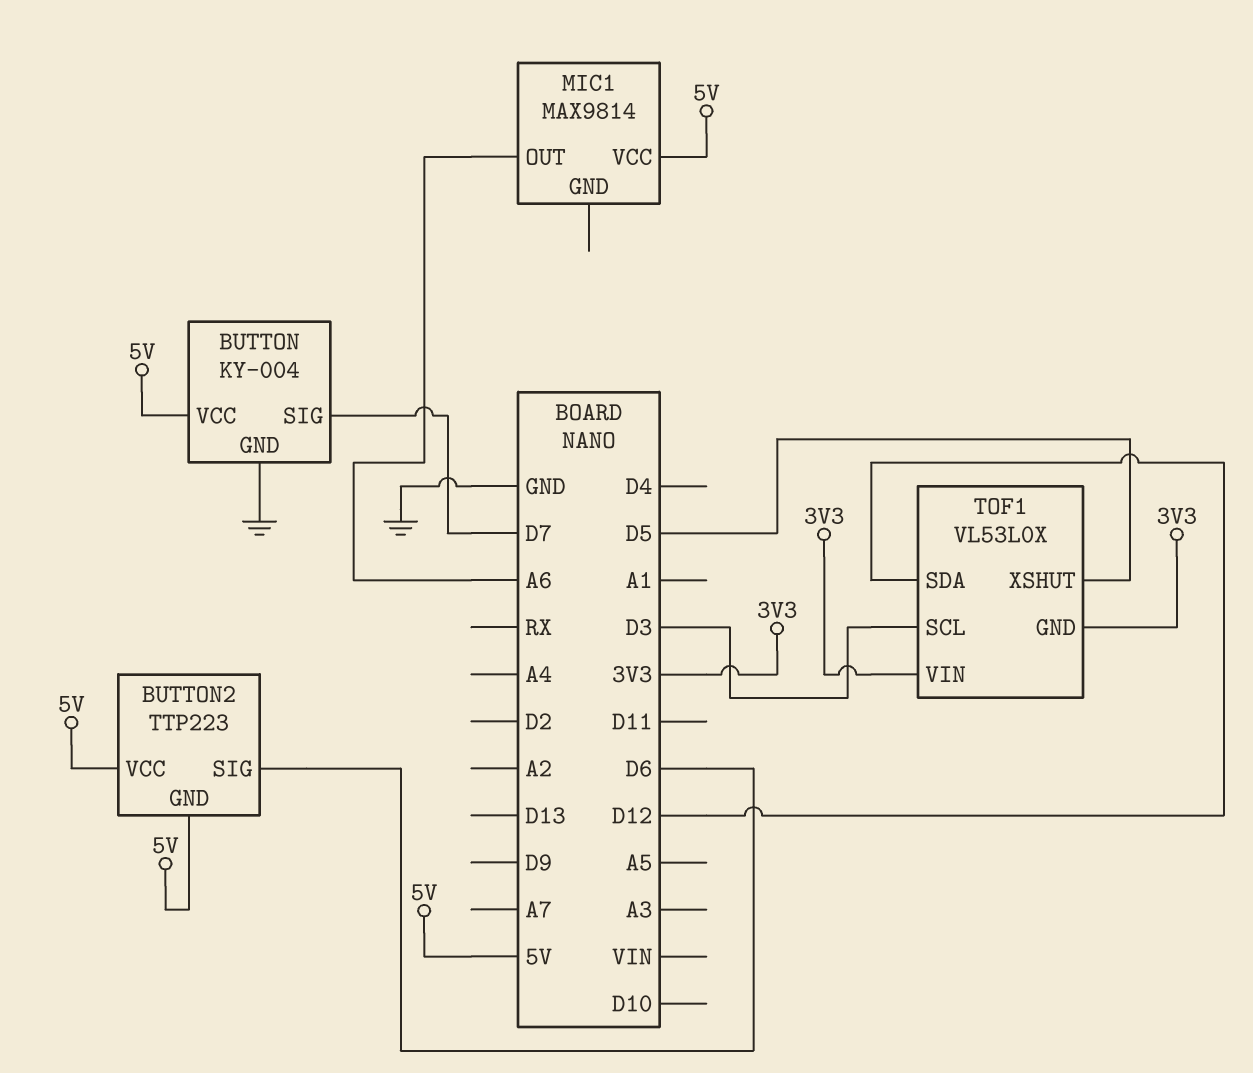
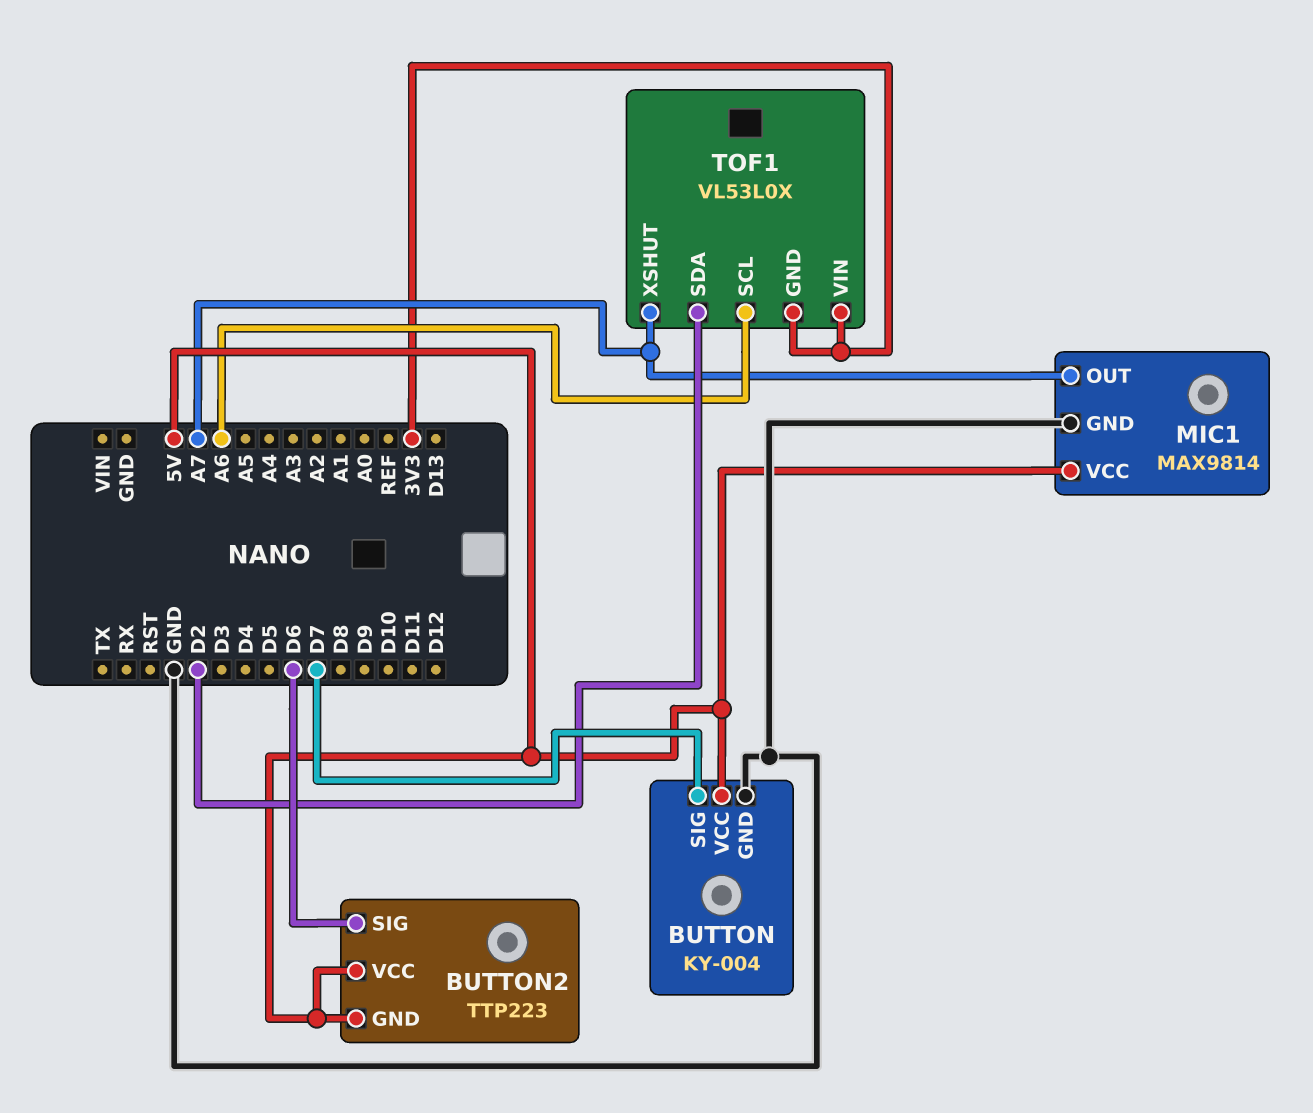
MIC1 pin GND: none -> GND
MIC1 pin OUT: A6 -> A7
TOF1 pin SCL: D3 -> A6
TOF1 pin SDA: D12 -> D2
TOF1 pin XSHUT: D5 -> A7

